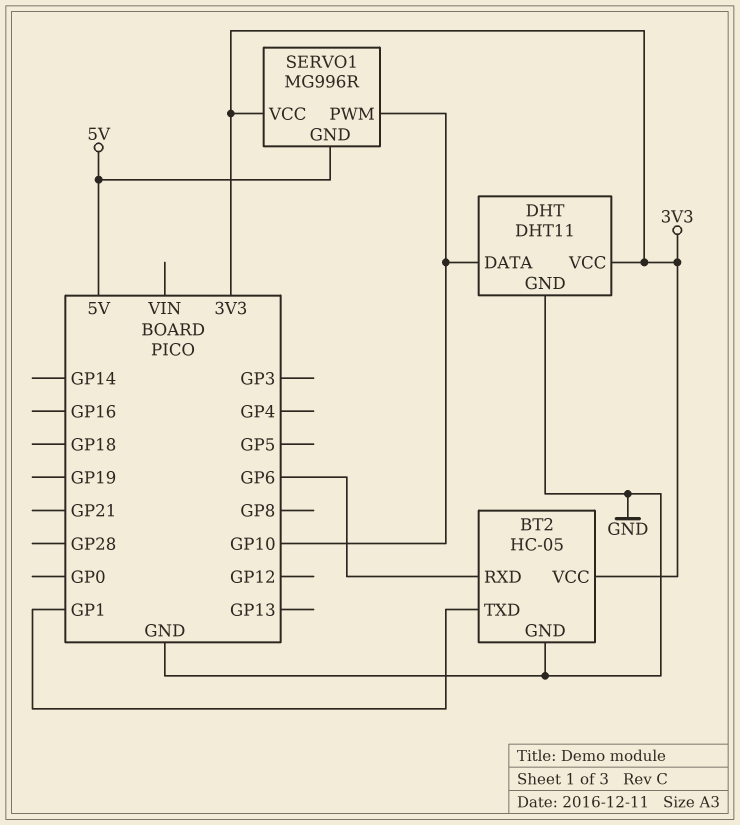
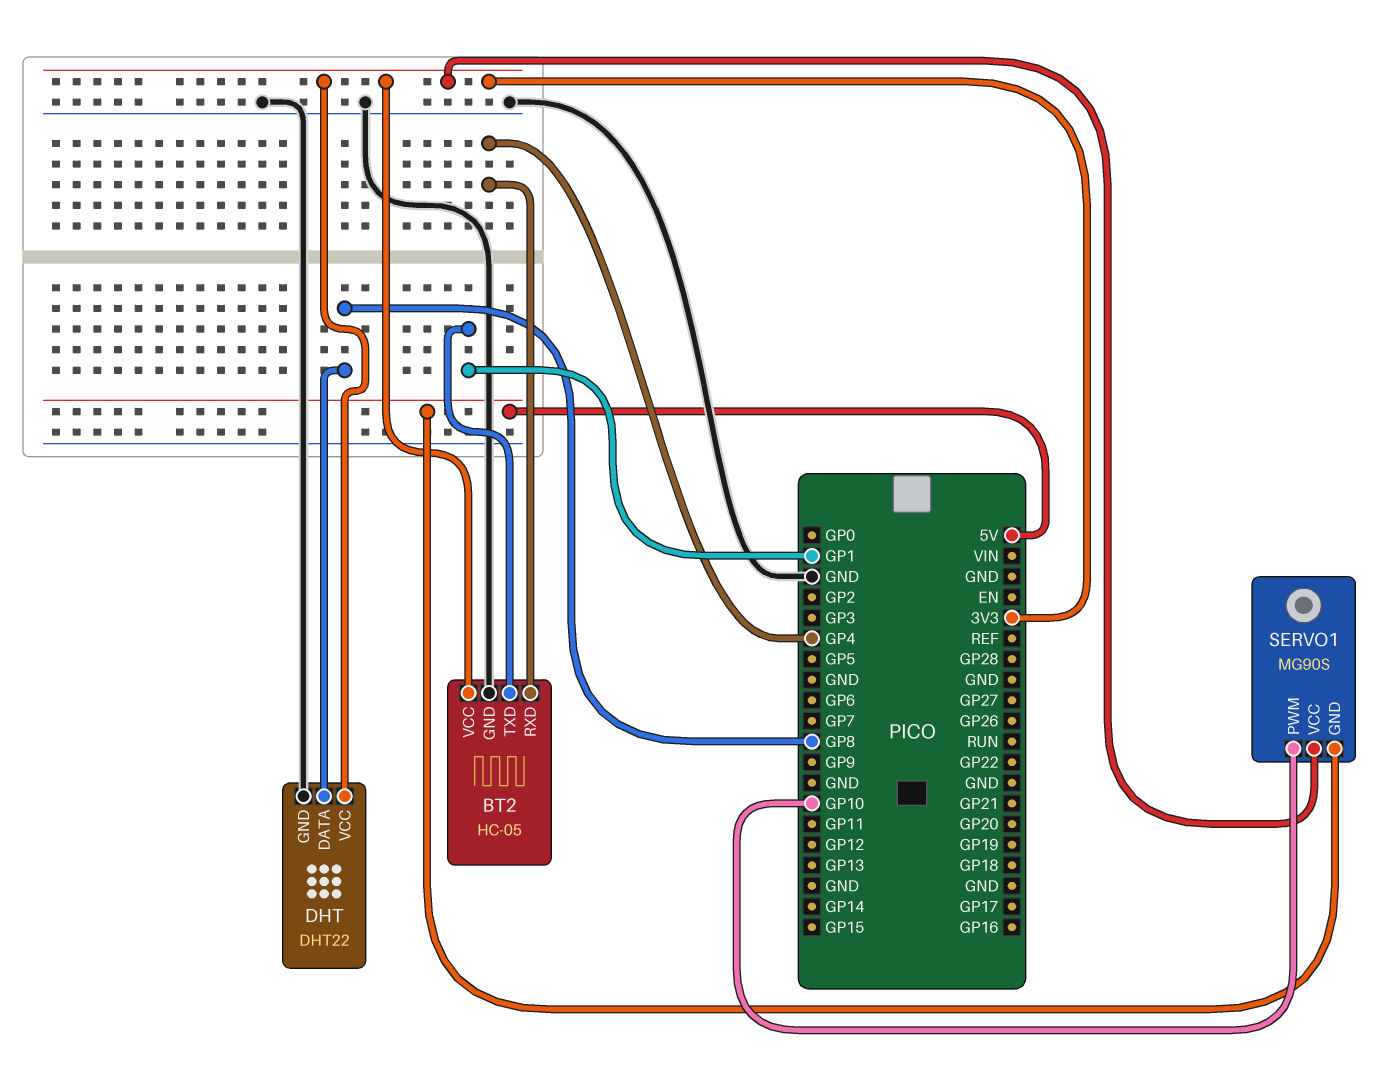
BT2 pin RXD: GP6 -> GP4
DHT: DHT11 -> DHT22
DHT pin DATA: GP10 -> GP8
SERVO1: MG996R -> MG90S

